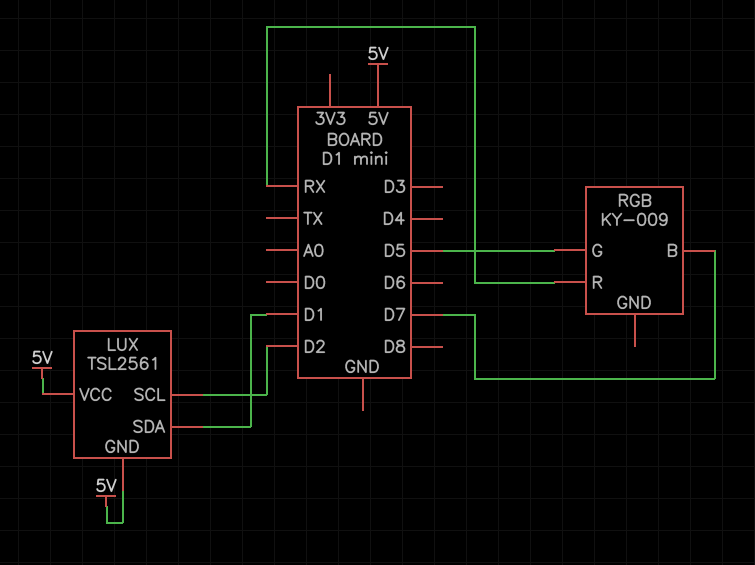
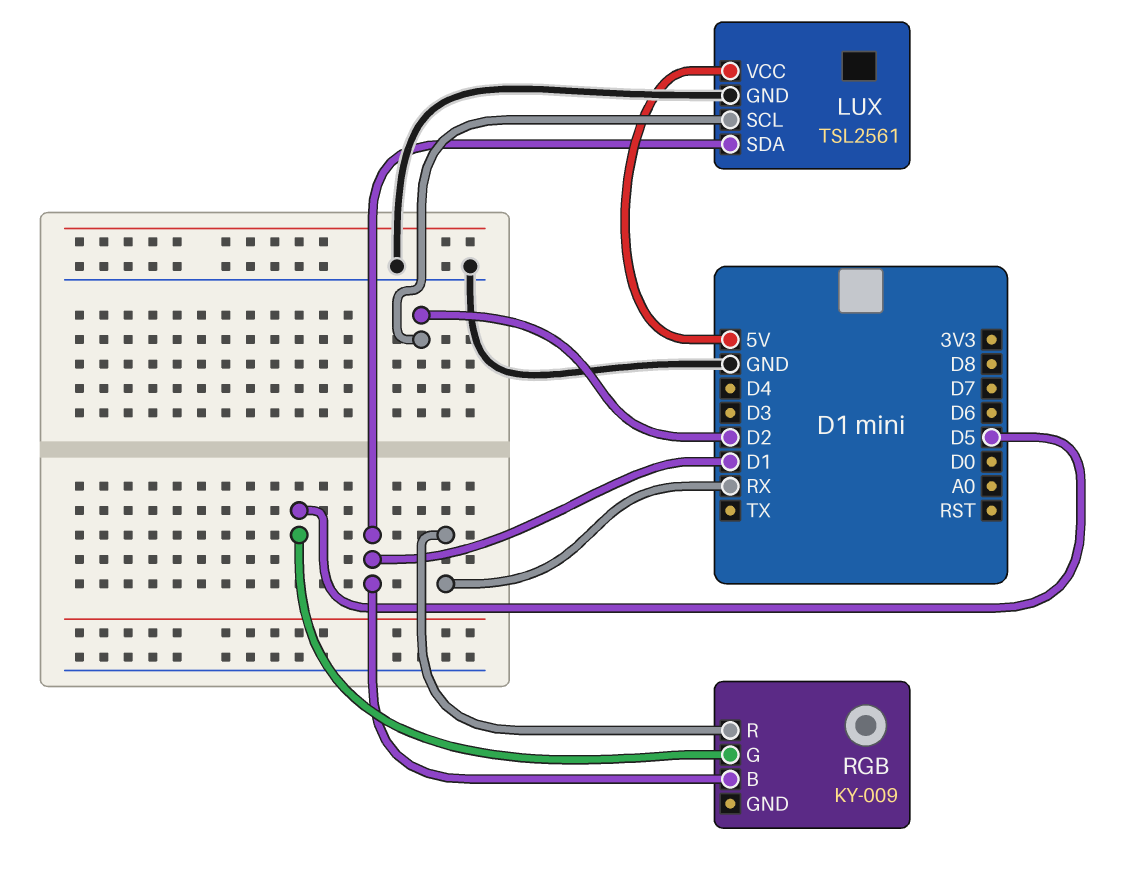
LUX pin GND: 5V -> GND
RGB pin B: D7 -> D1

